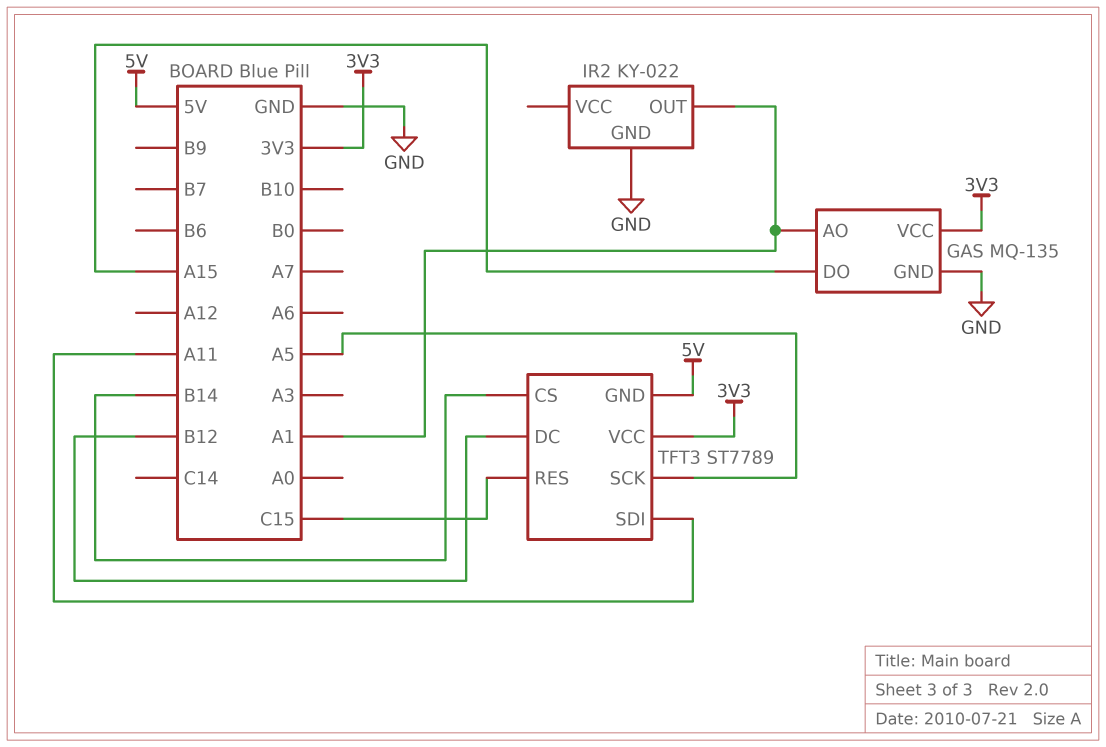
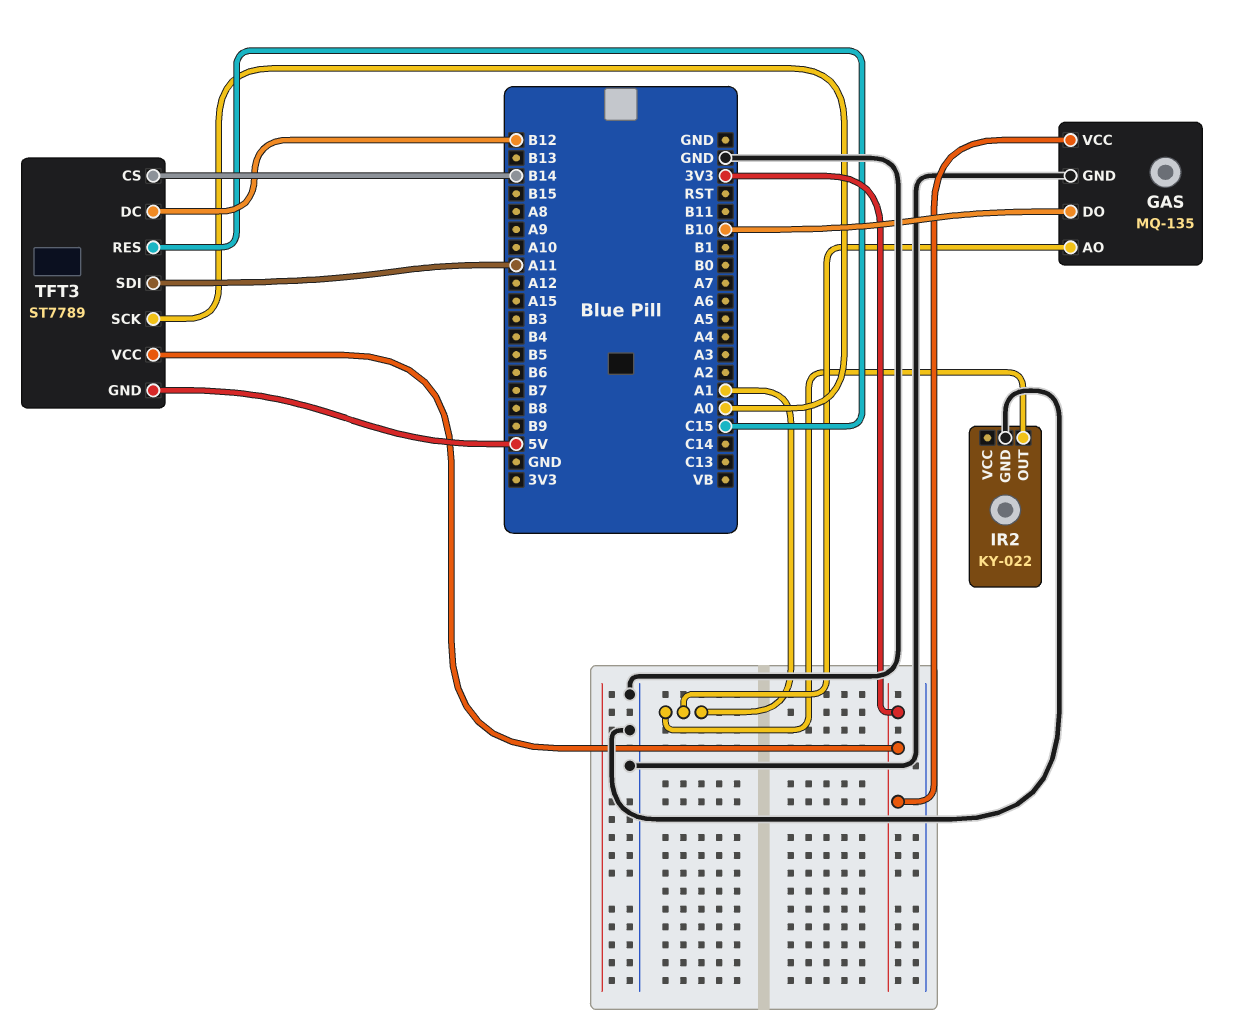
GAS pin DO: A15 -> B10
TFT3 pin SCK: A5 -> A0

